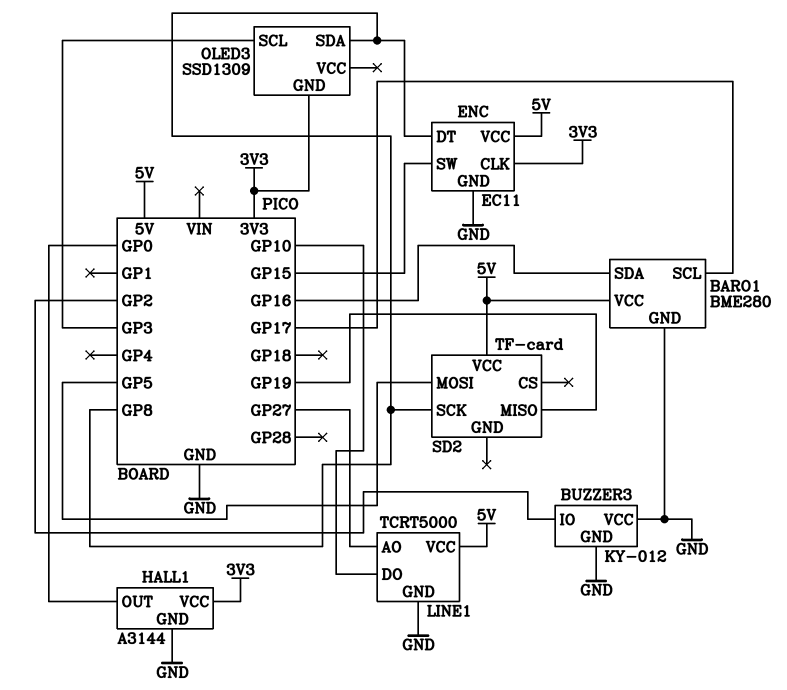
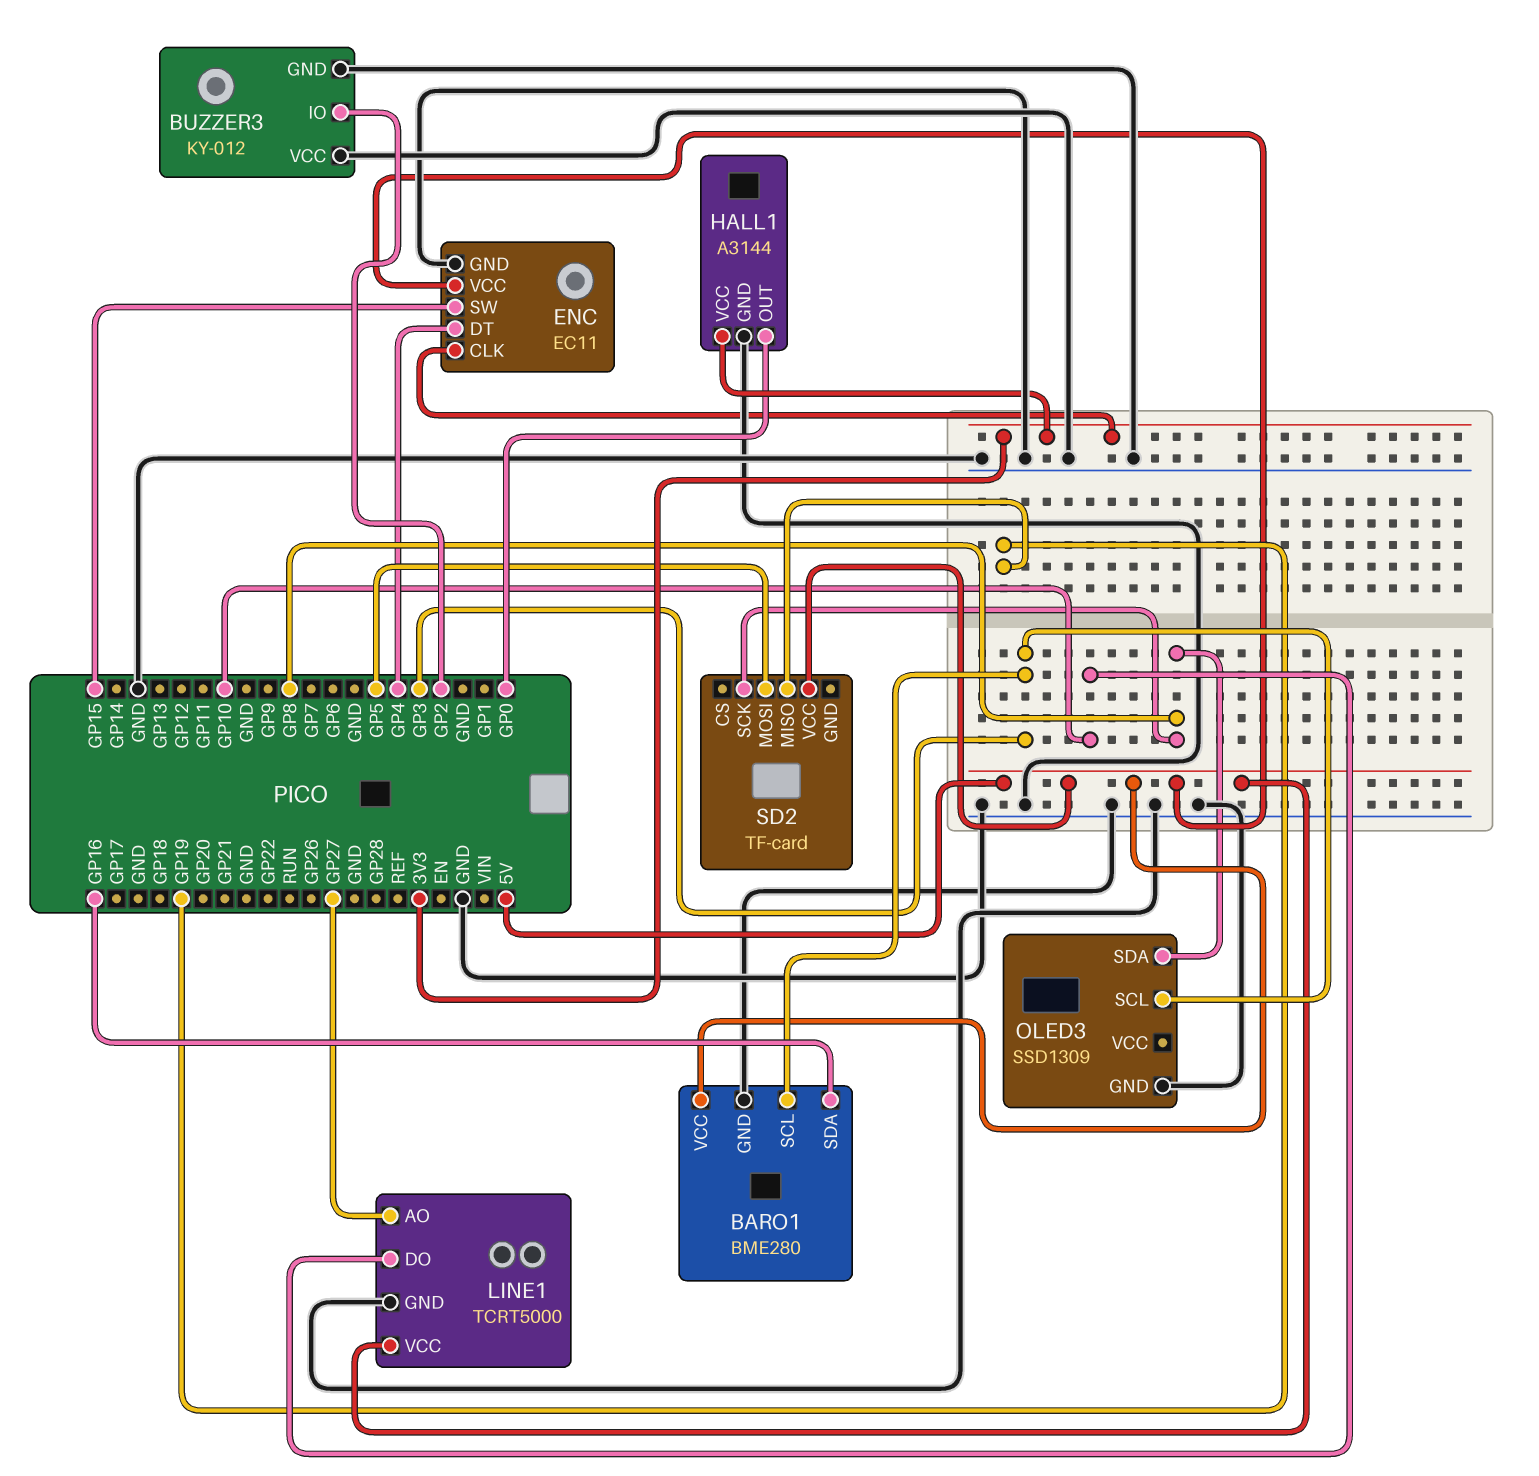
BARO1 pin SCL: GP17 -> GP3
ENC pin DT: GP8 -> GP4
OLED3 pin GND: 3V3 -> GND

